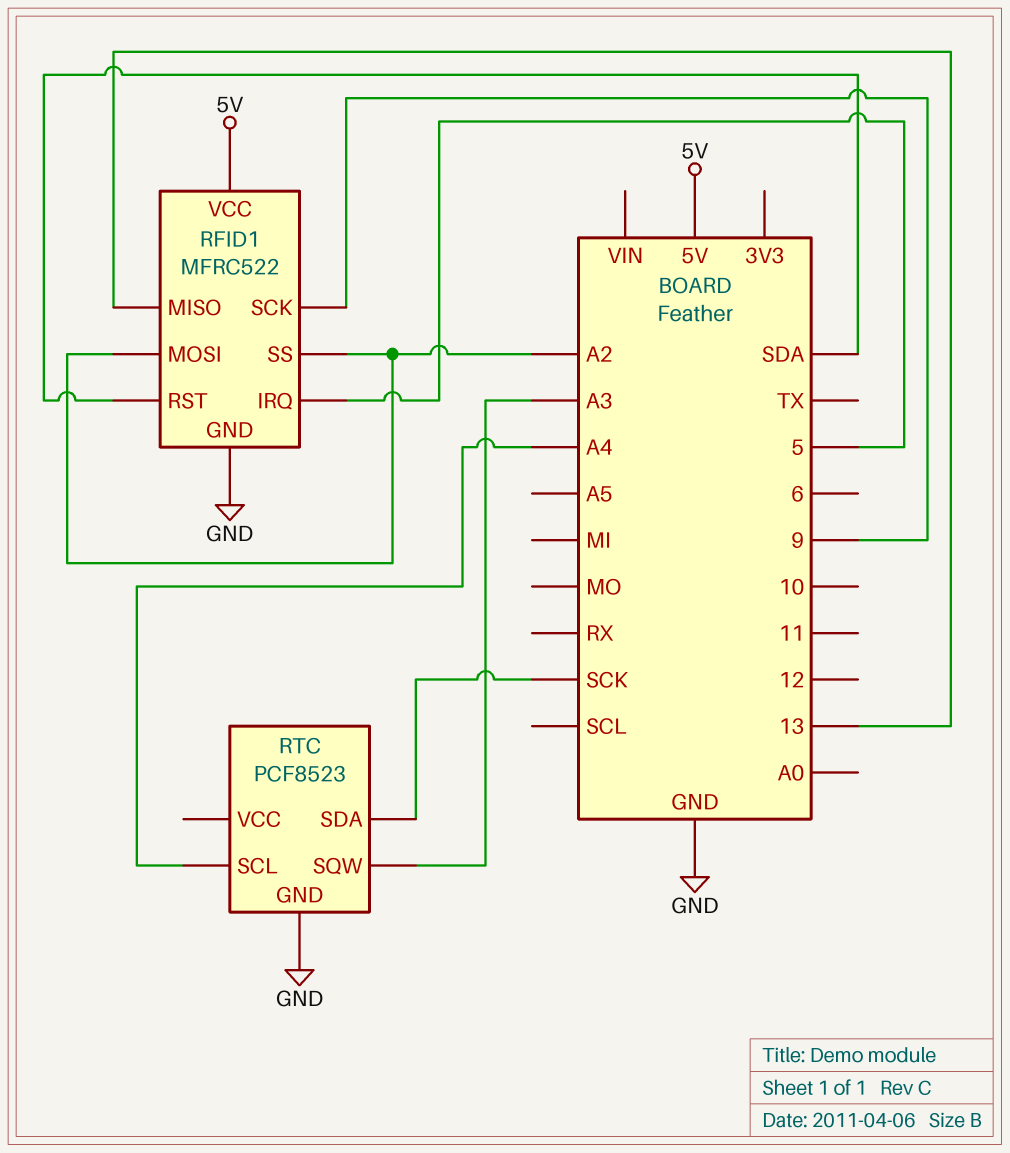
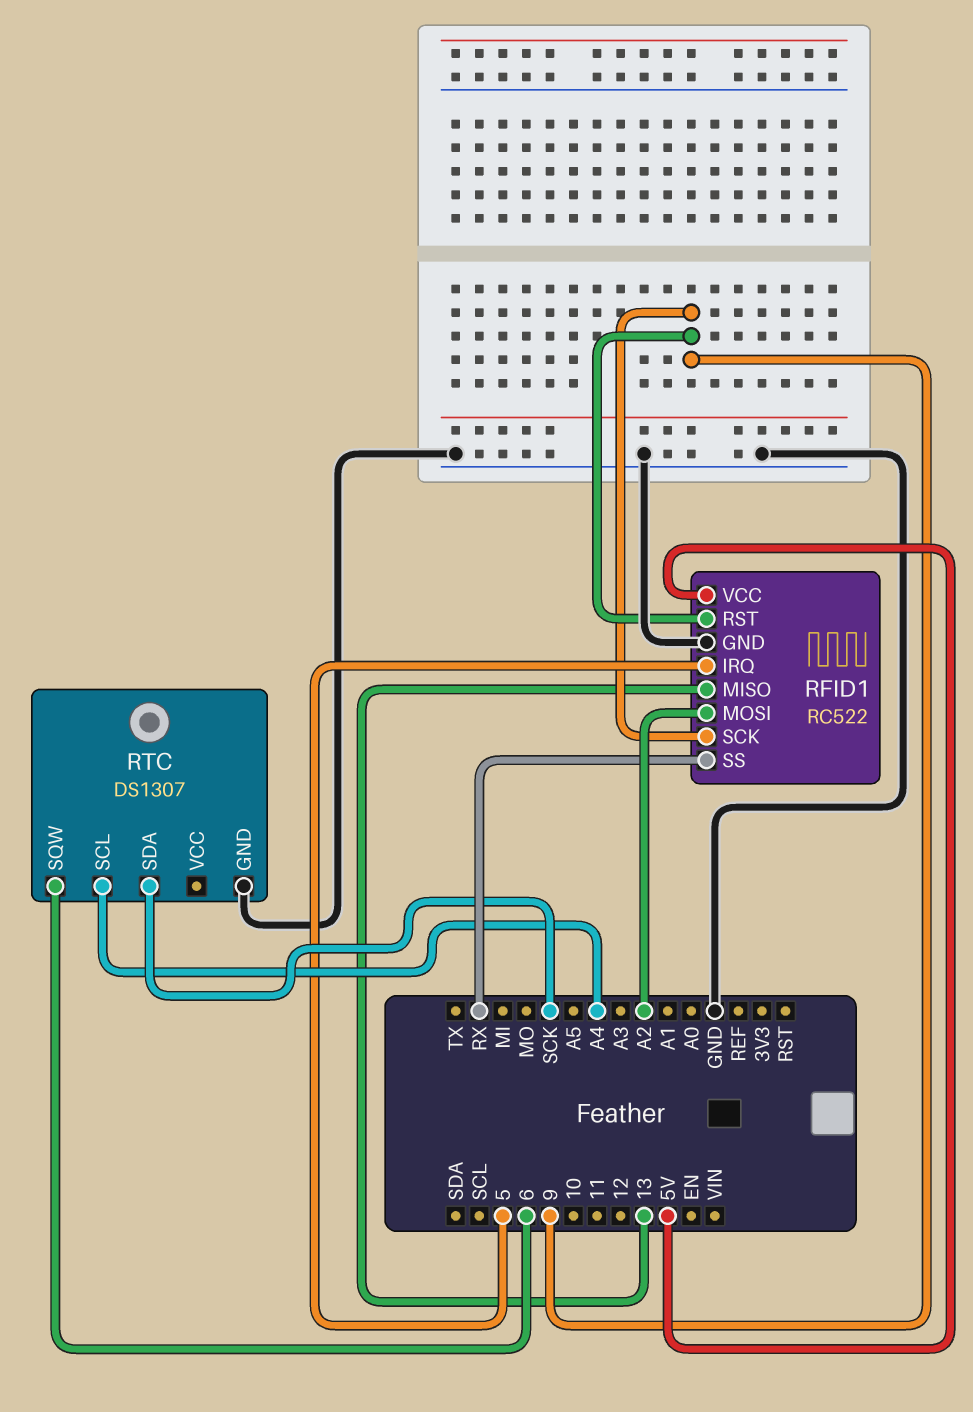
RFID1: MFRC522 -> RC522
RFID1 pin RST: SDA -> 9
RFID1 pin SS: A2 -> RX
RTC: PCF8523 -> DS1307
RTC pin SQW: A3 -> 6

